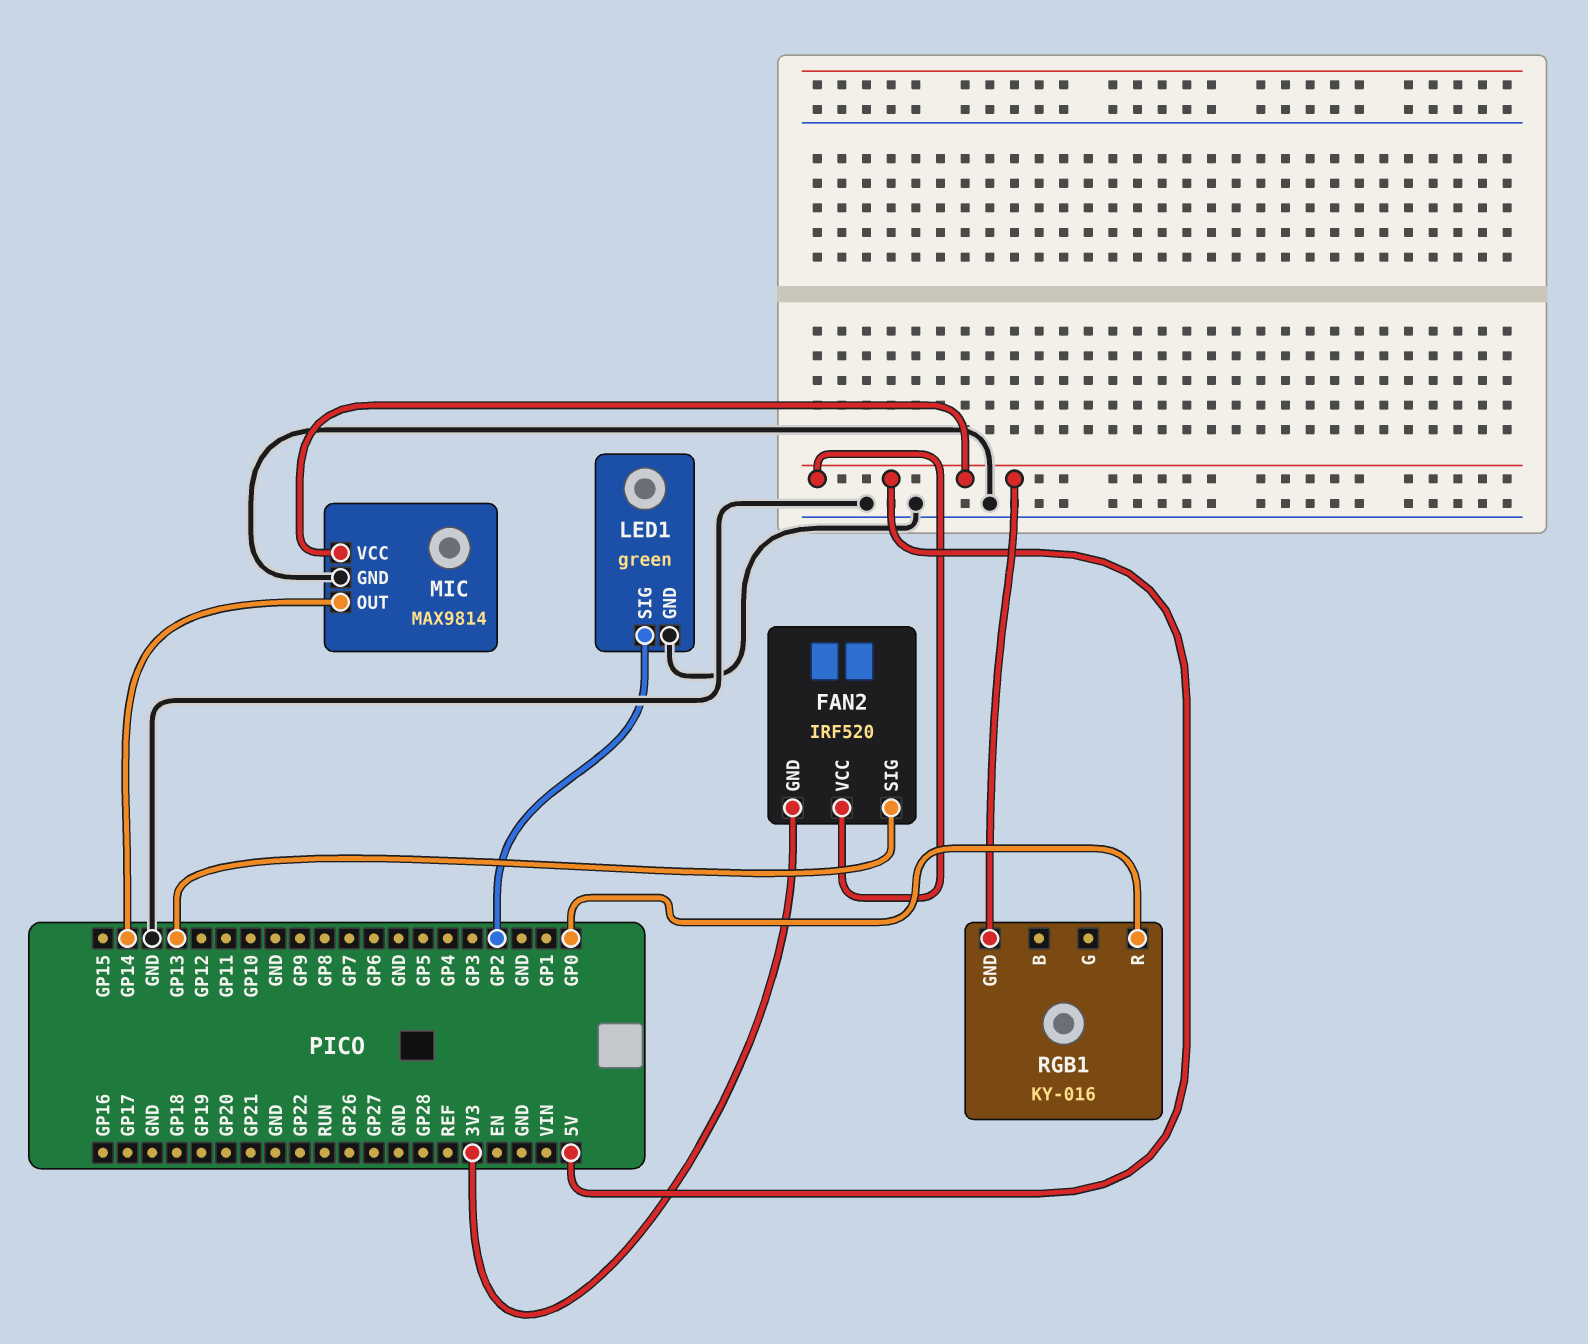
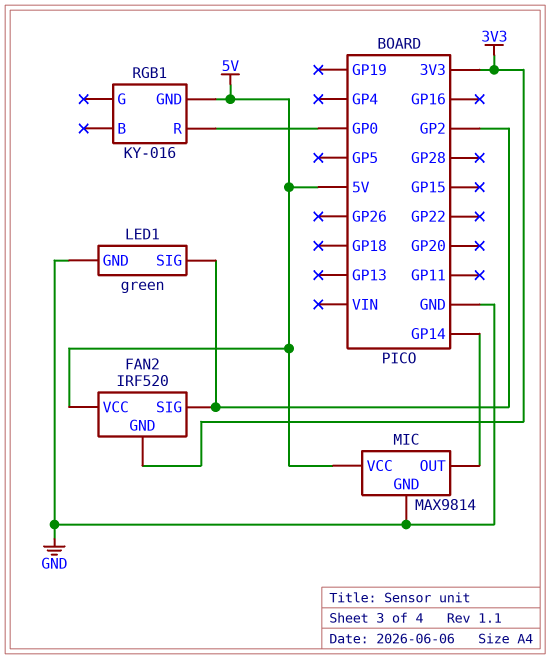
FAN2 pin SIG: GP13 -> GP2

